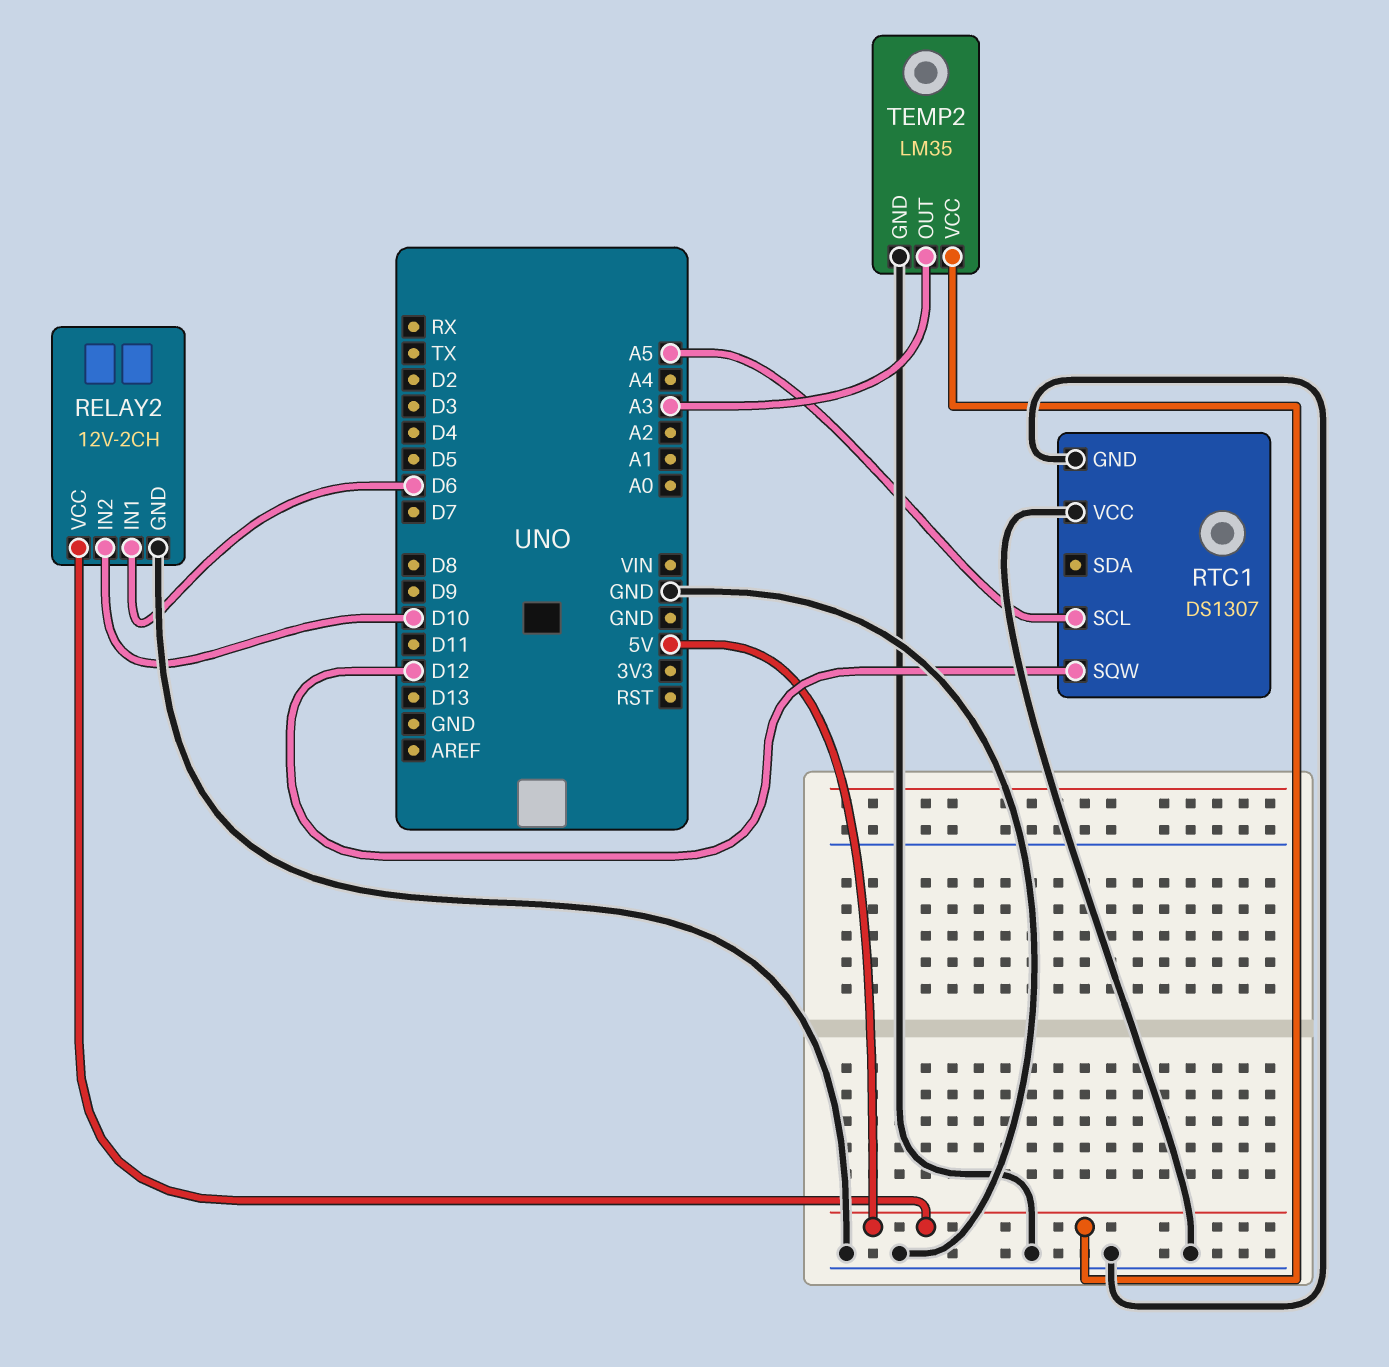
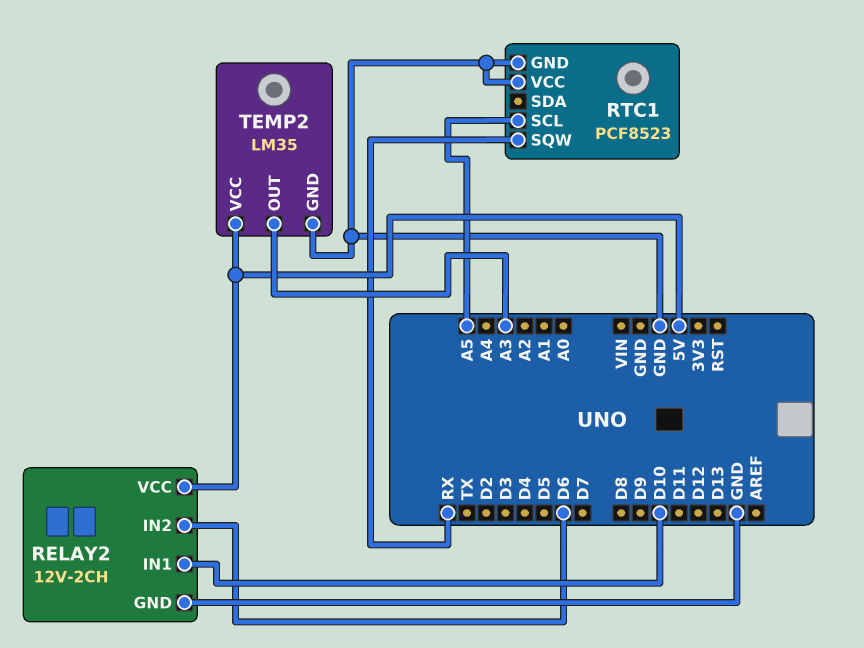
RELAY2 pin IN1: D6 -> D10
RELAY2 pin IN2: D10 -> D6
RTC1: DS1307 -> PCF8523
RTC1 pin SQW: D12 -> RX

